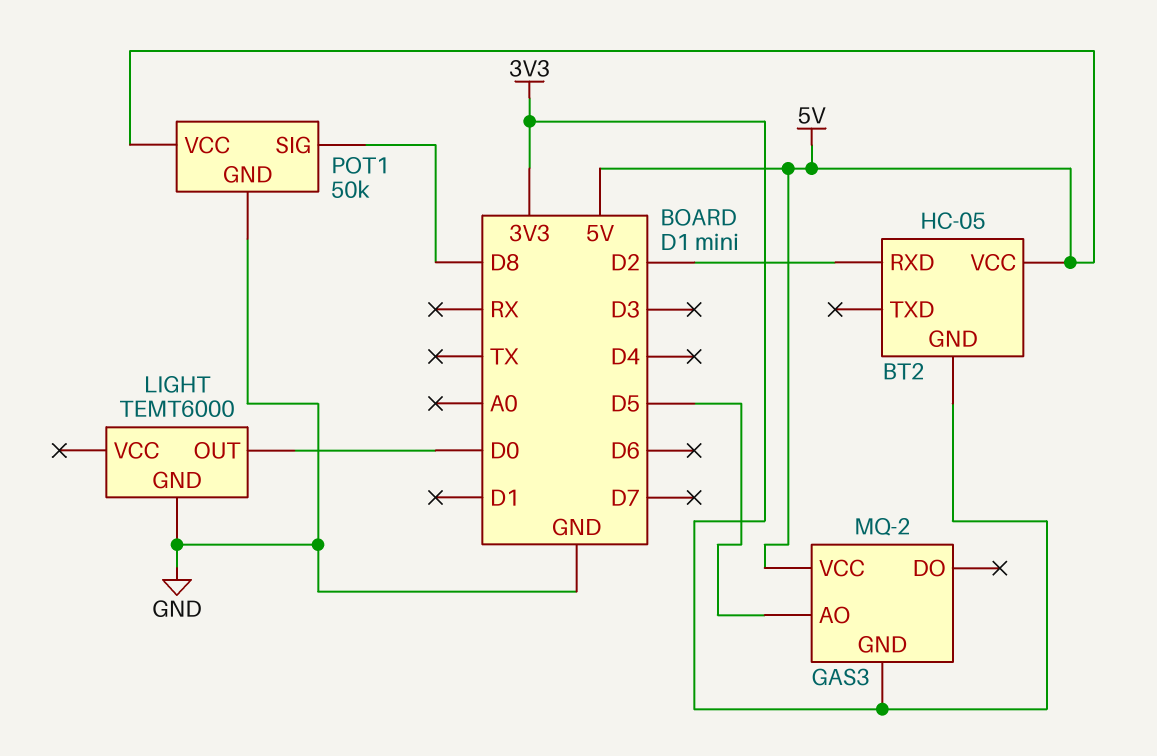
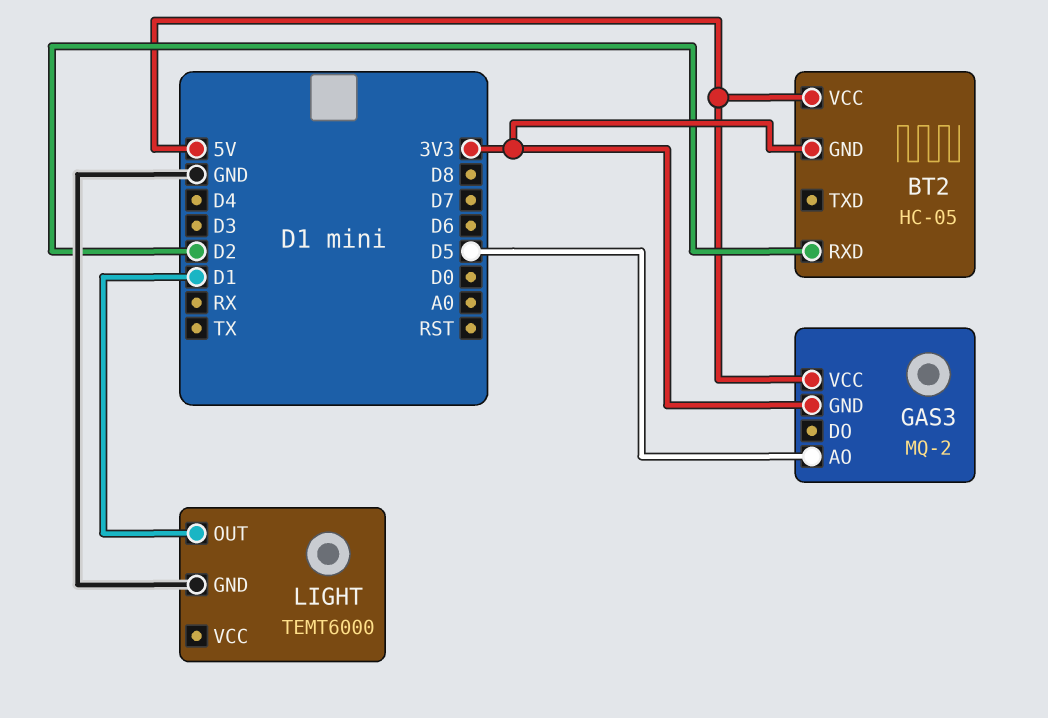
LIGHT pin OUT: D0 -> D1
POT1: 50k -> none
POT1 pin GND: GND -> none
POT1 pin SIG: D8 -> none
POT1 pin VCC: 5V -> none

